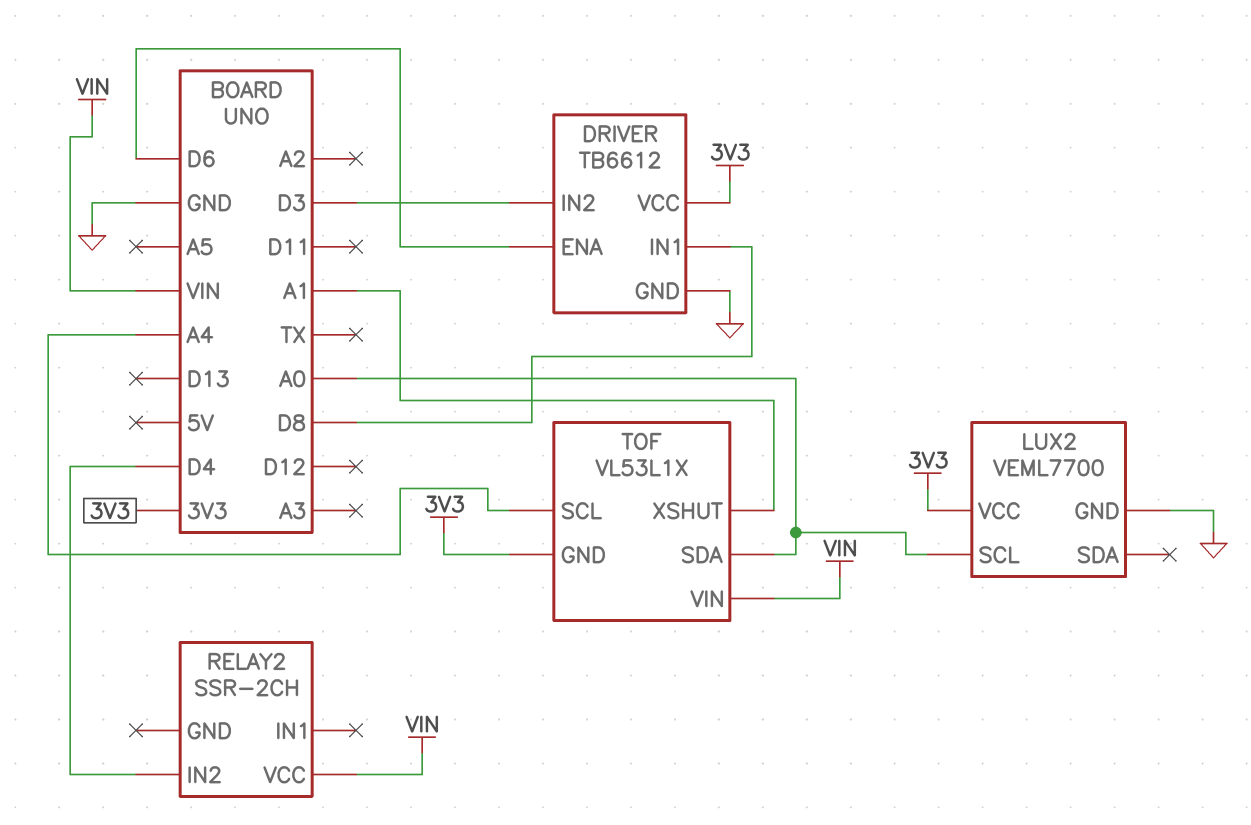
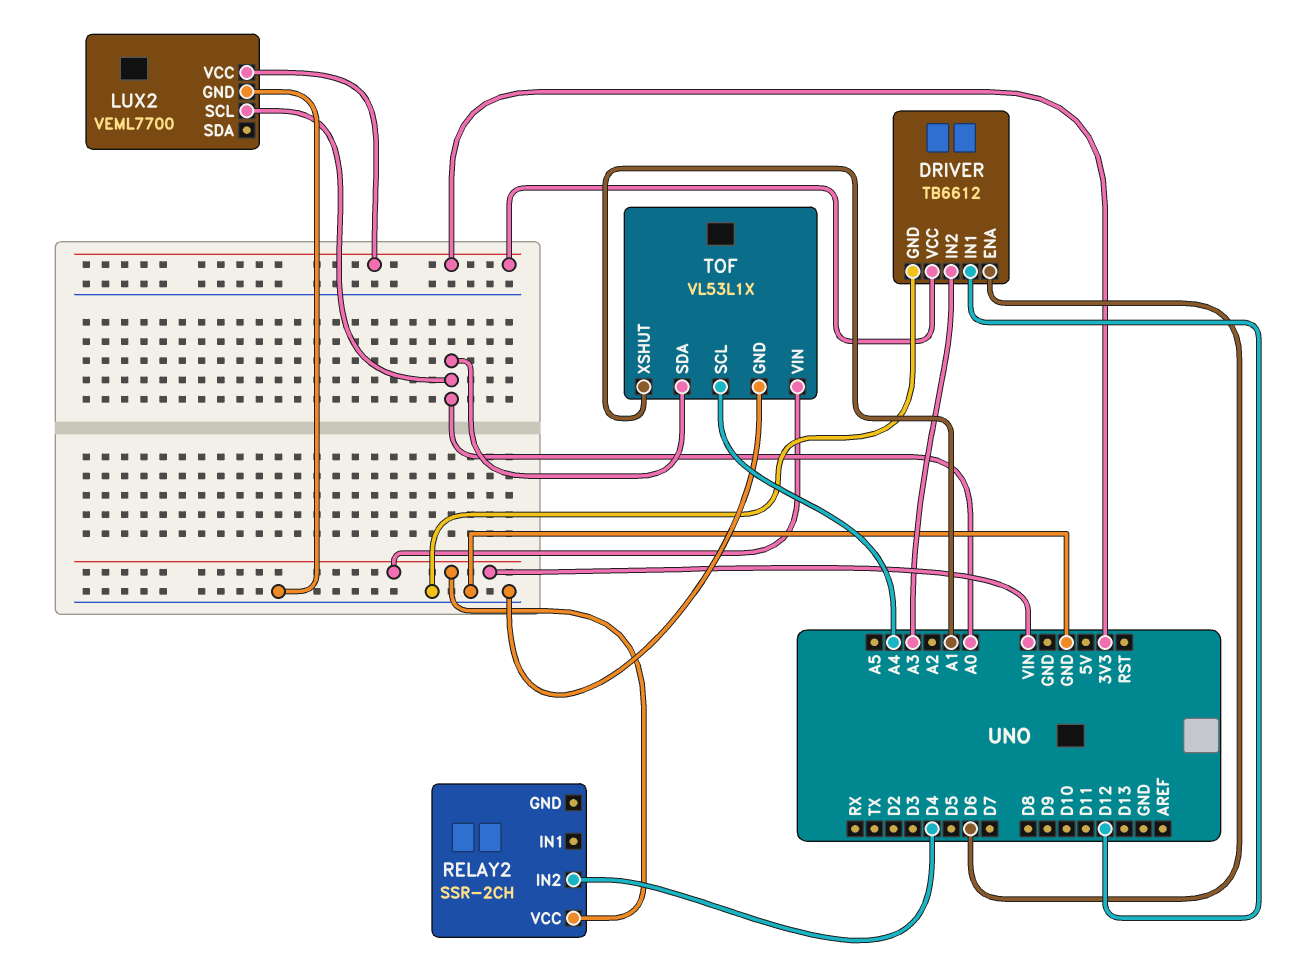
DRIVER pin IN1: D8 -> D12
DRIVER pin IN2: D3 -> A3
TOF pin GND: 3V3 -> GND

